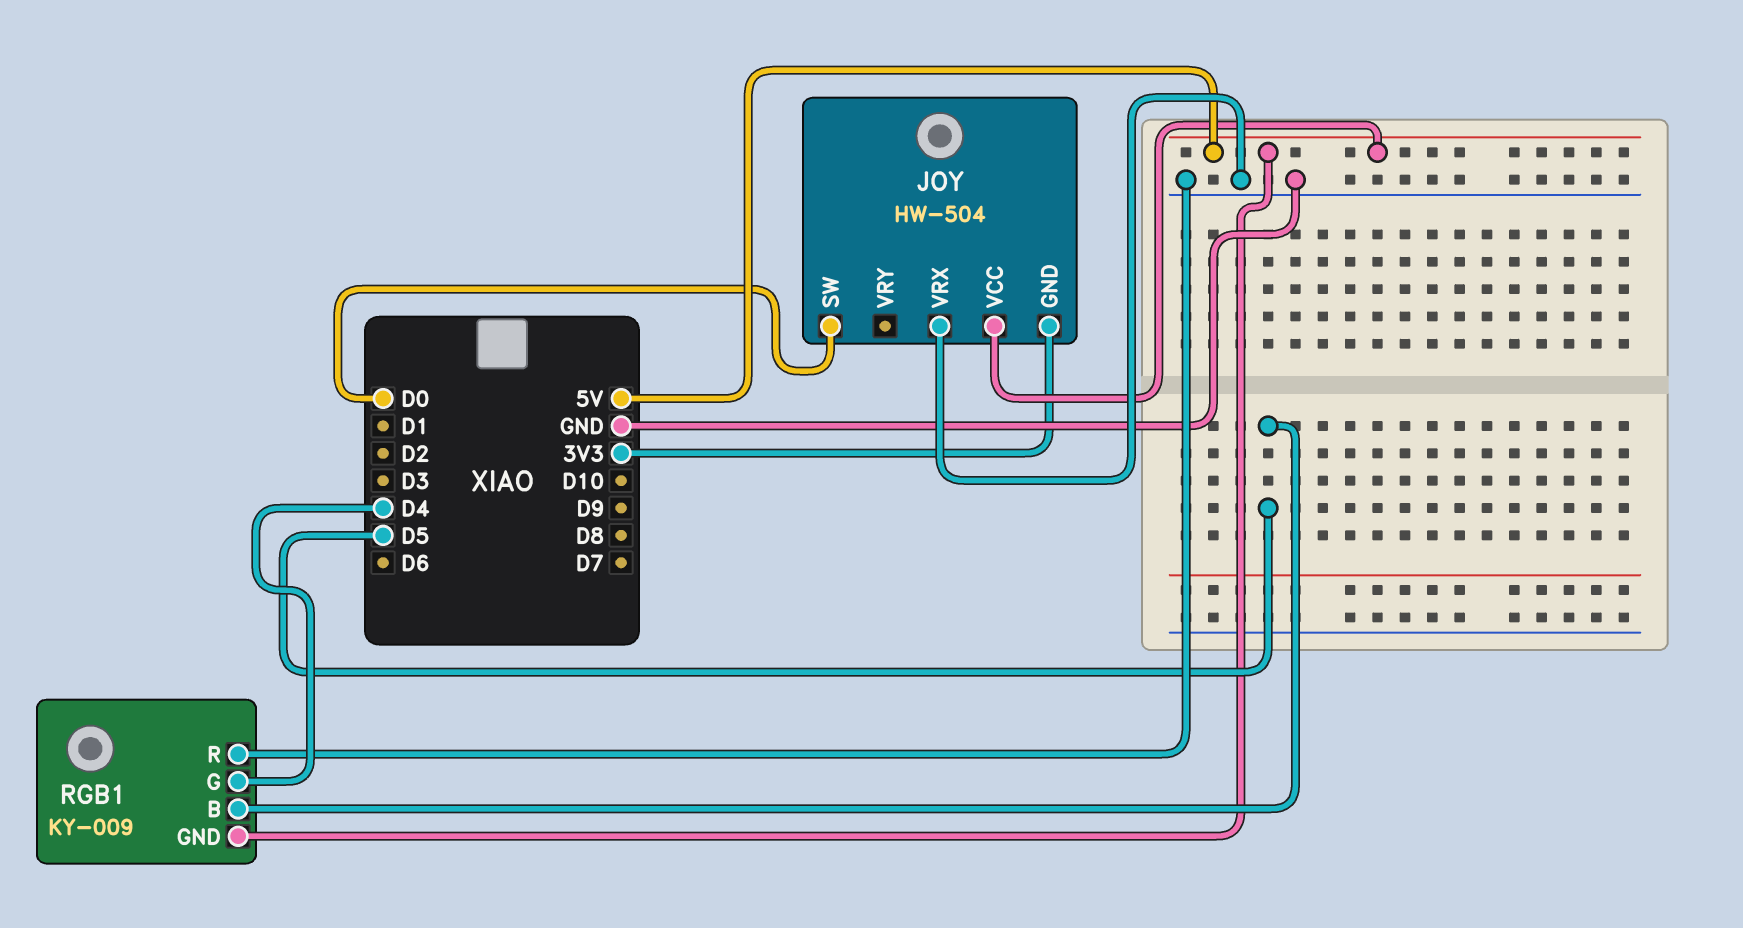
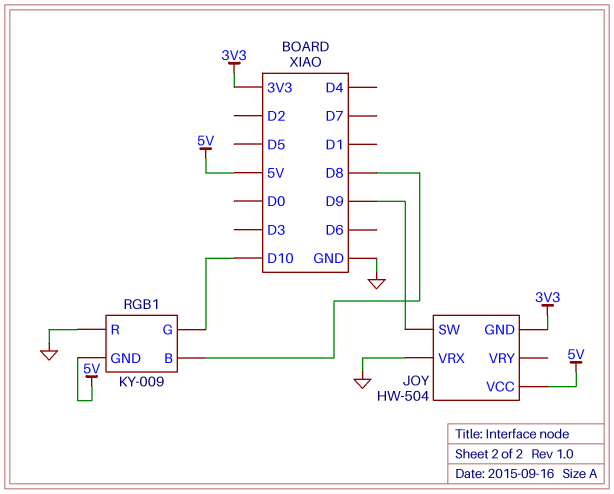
JOY pin SW: D0 -> D9
RGB1 pin B: D5 -> D8
RGB1 pin G: D4 -> D10

